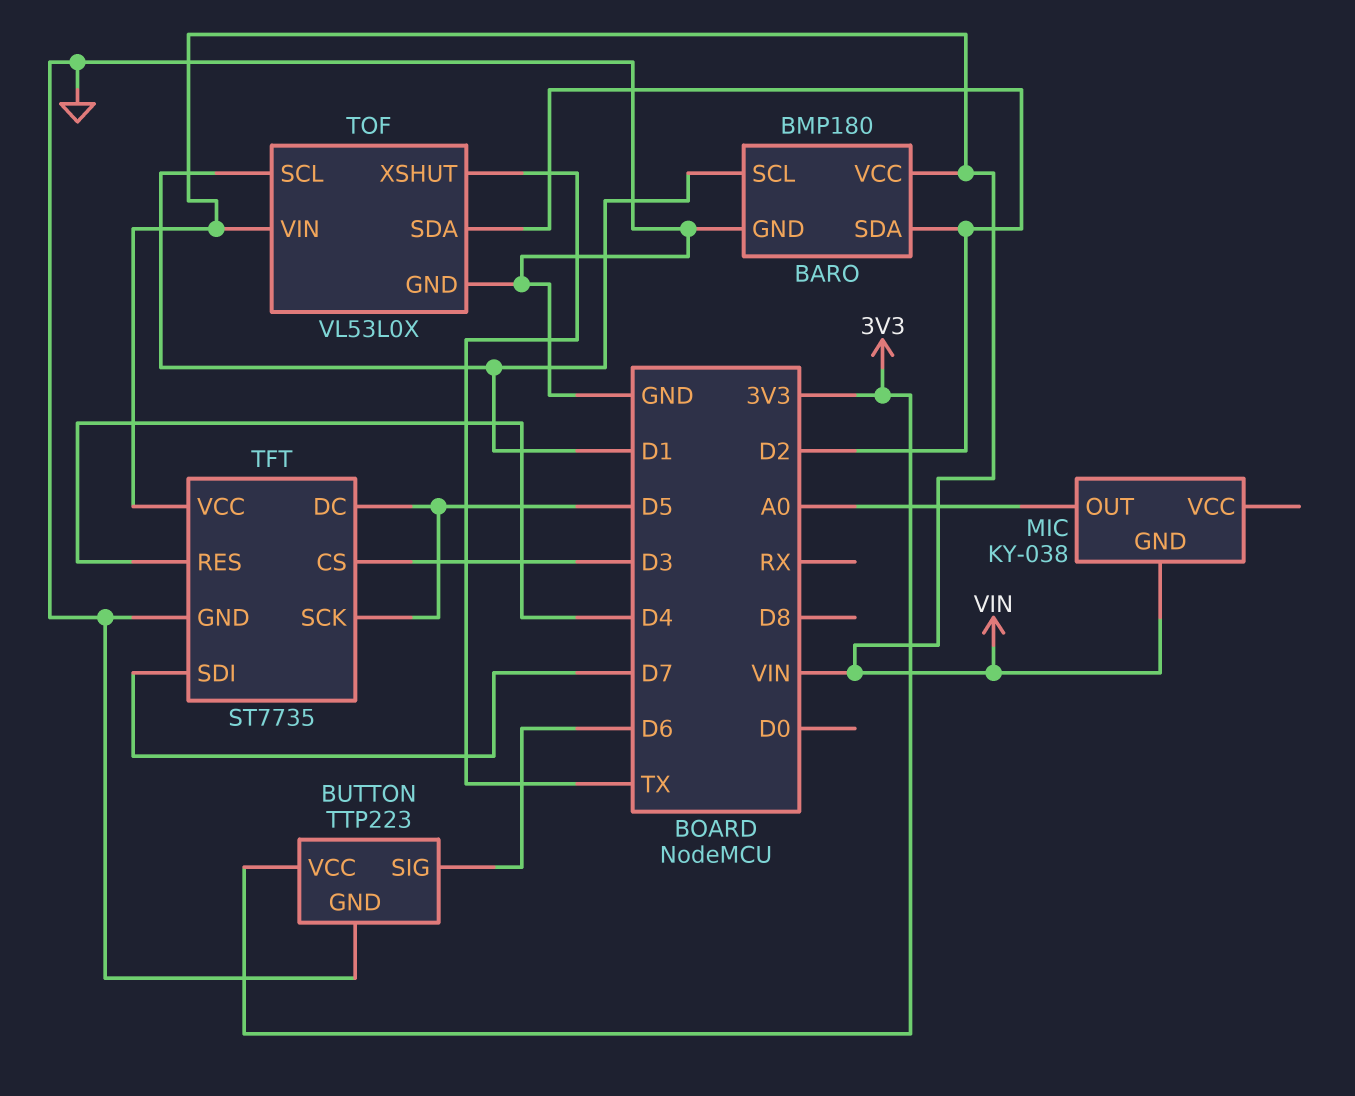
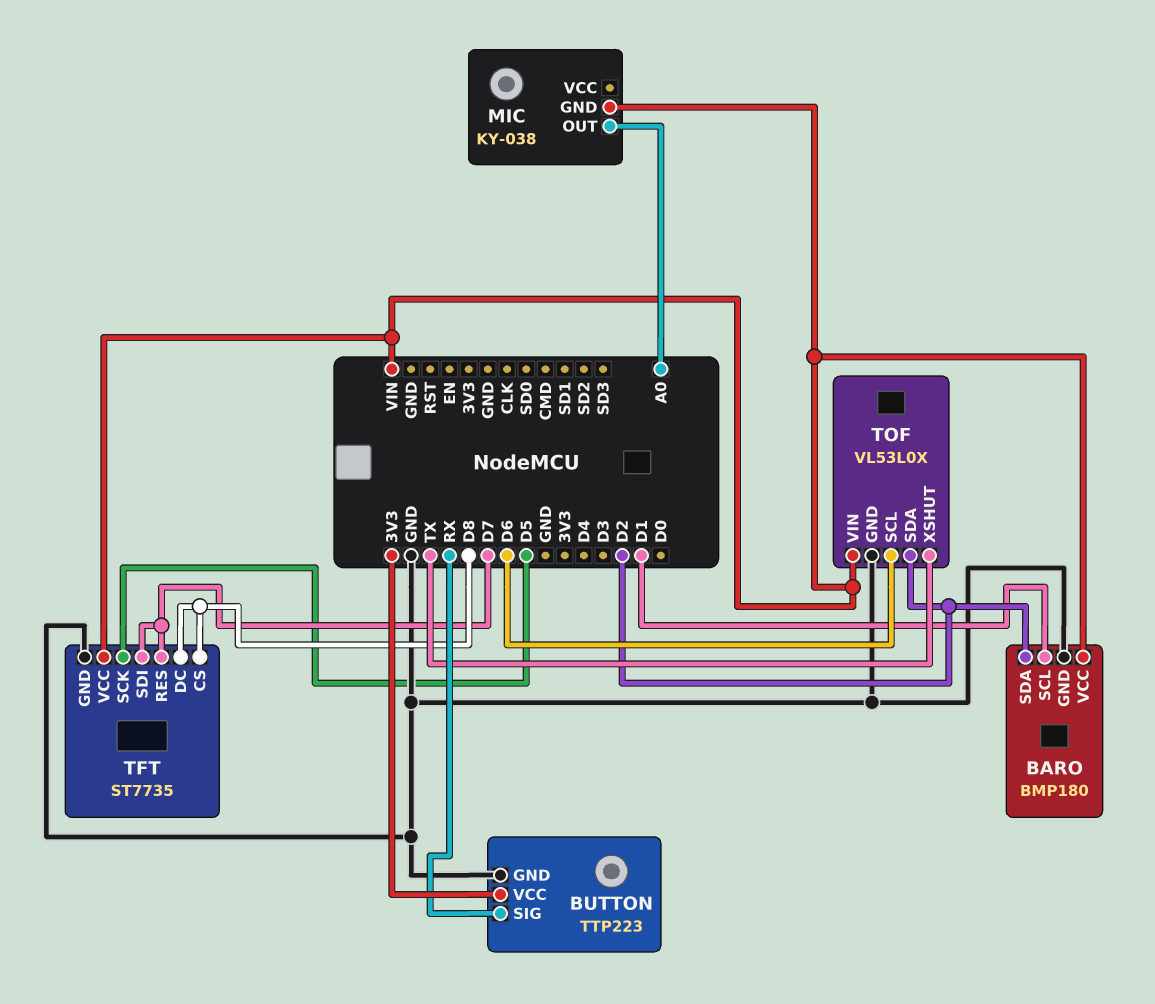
BUTTON pin SIG: D6 -> RX
TFT pin CS: D3 -> D8
TFT pin DC: D5 -> D8
TFT pin RES: D4 -> D7
TOF pin SCL: D1 -> D6

